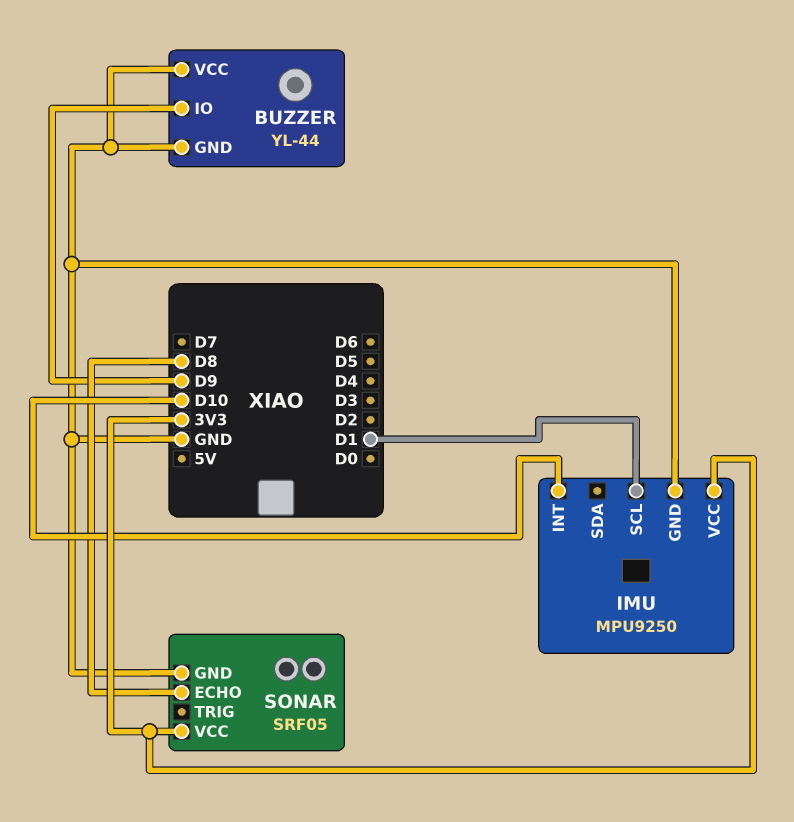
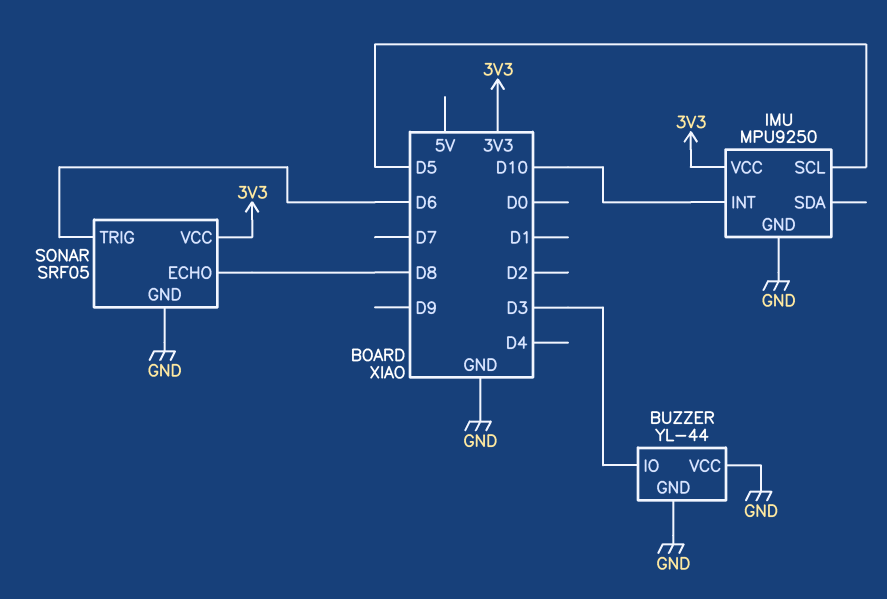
BUZZER pin IO: D9 -> D3
IMU pin SCL: D1 -> D5
SONAR pin TRIG: none -> D6

